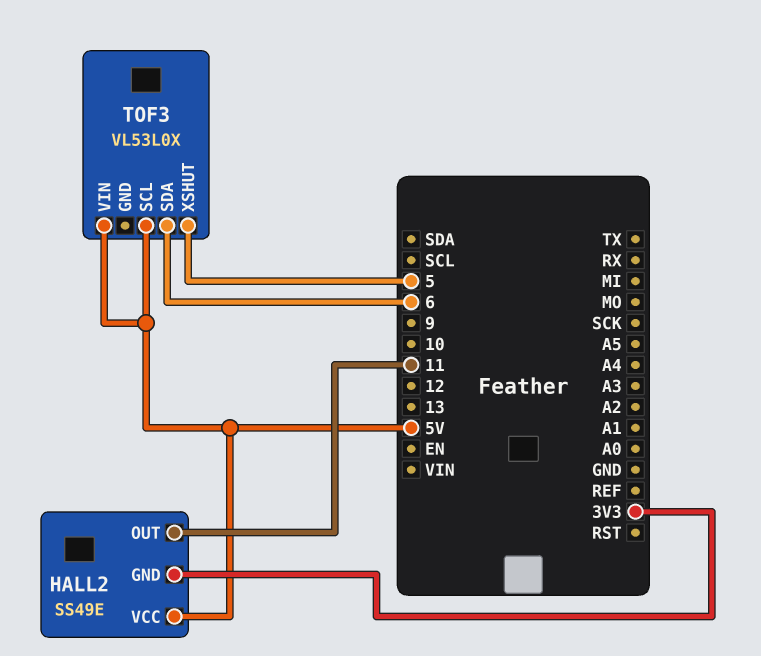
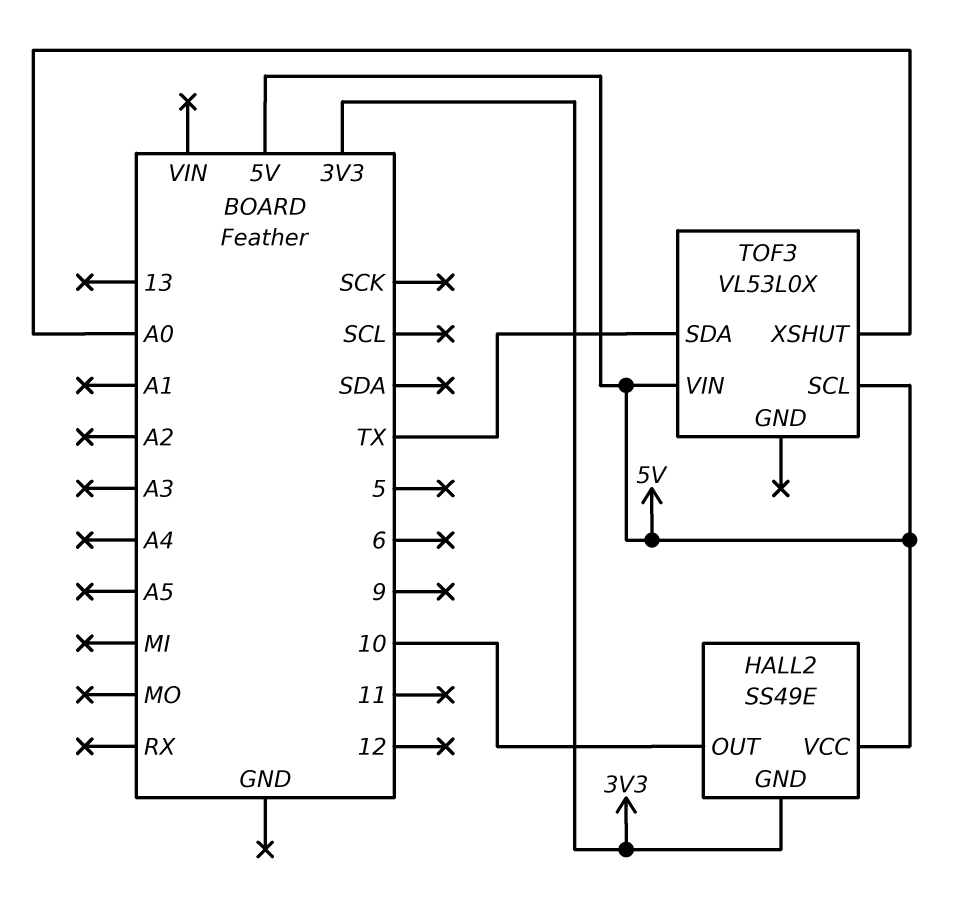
HALL2 pin OUT: 11 -> 10
TOF3 pin SDA: 6 -> TX
TOF3 pin XSHUT: 5 -> A0

